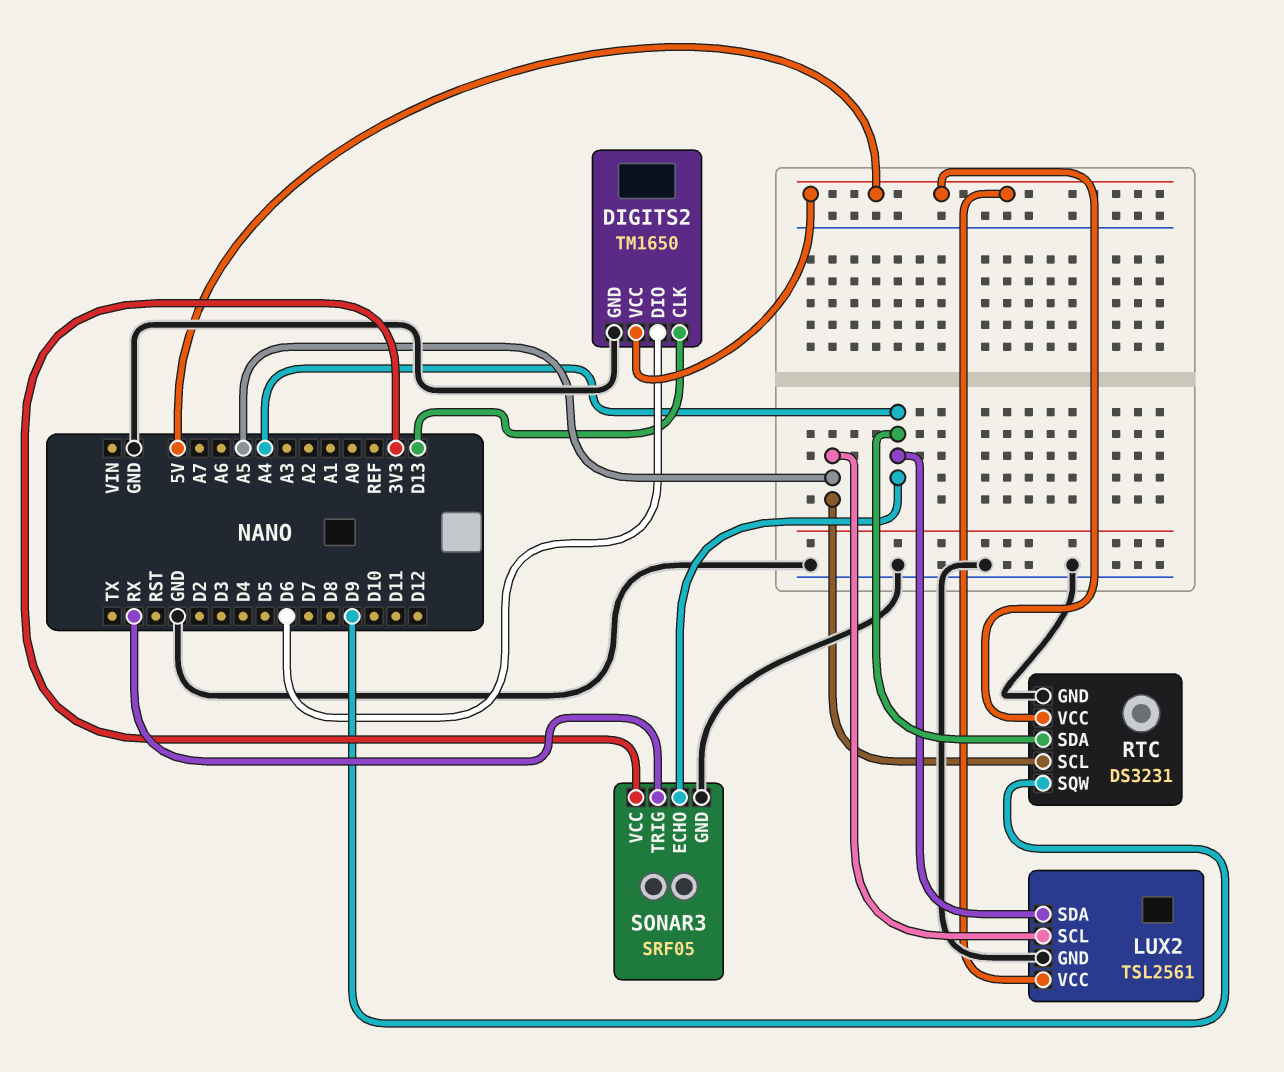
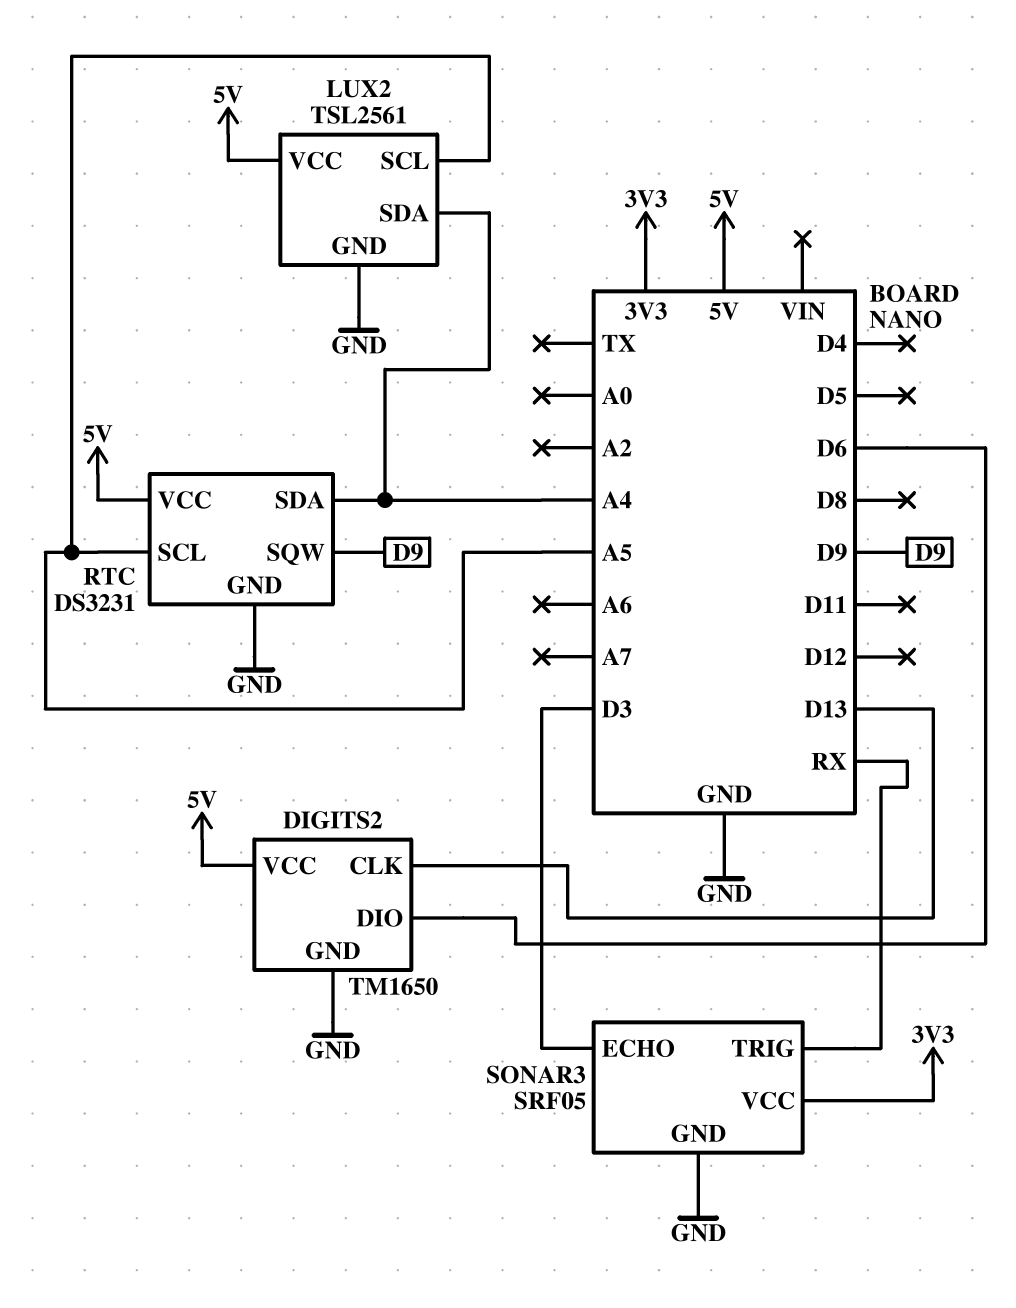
SONAR3 pin ECHO: A4 -> D3

